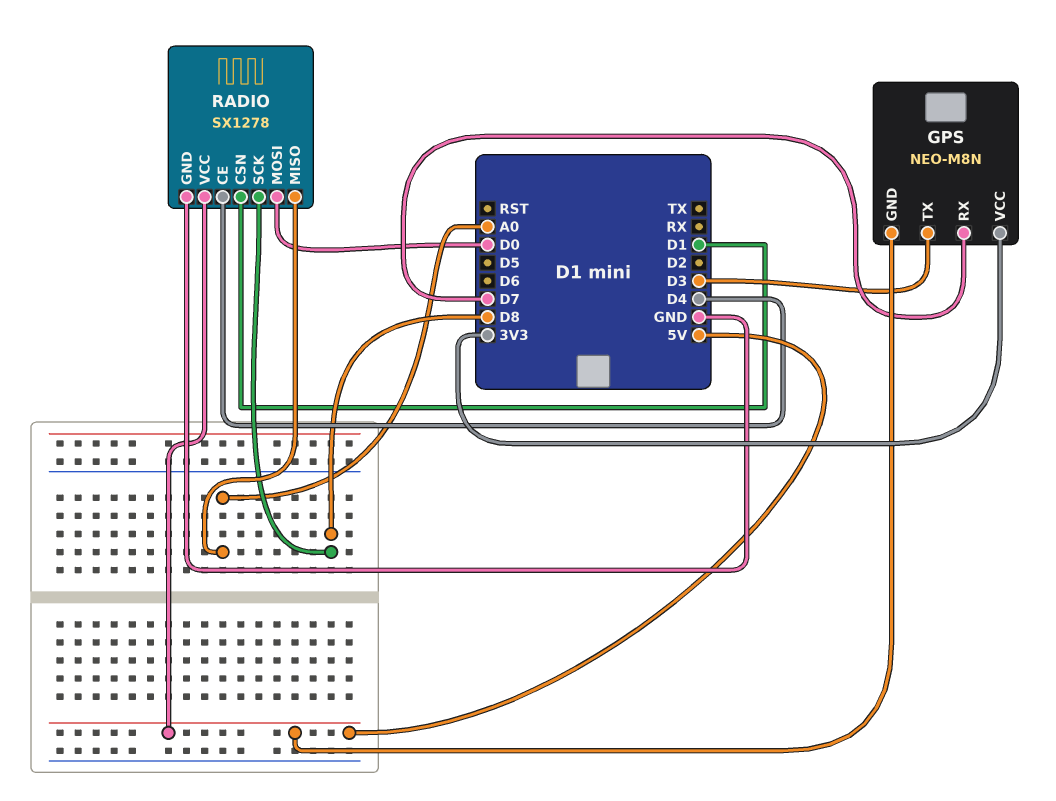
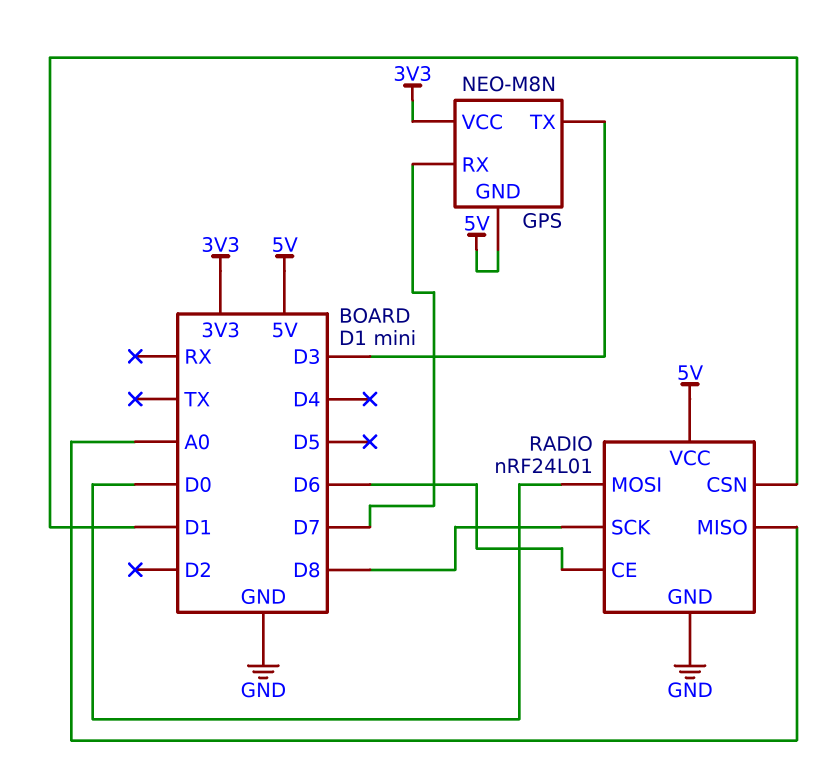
RADIO: SX1278 -> nRF24L01
RADIO pin CE: D4 -> D6

